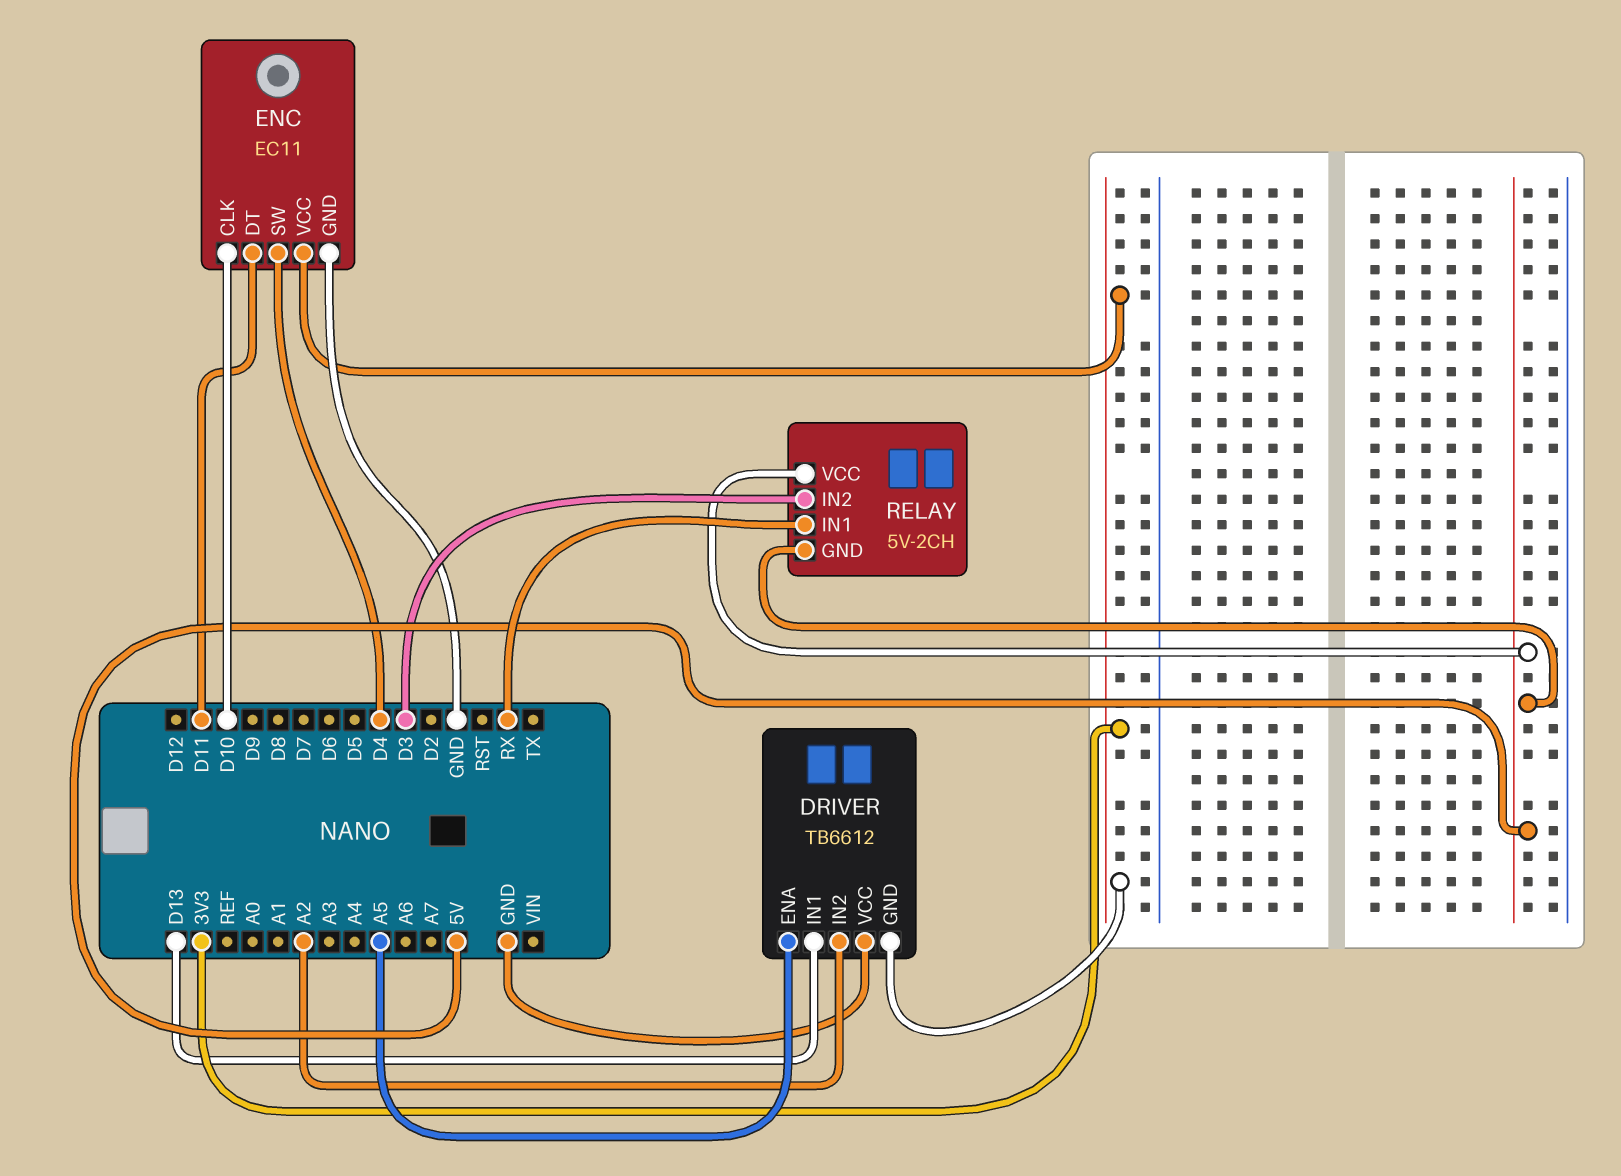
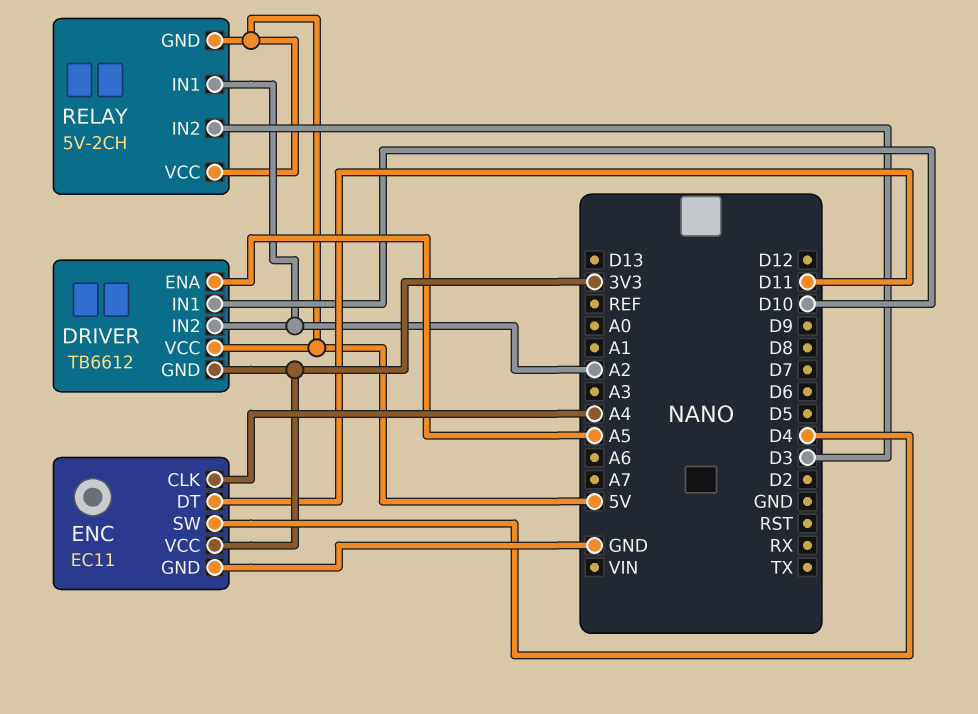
DRIVER pin IN1: D13 -> D10
DRIVER pin VCC: GND -> 5V
ENC pin CLK: D10 -> A4
RELAY pin IN1: RX -> A2

